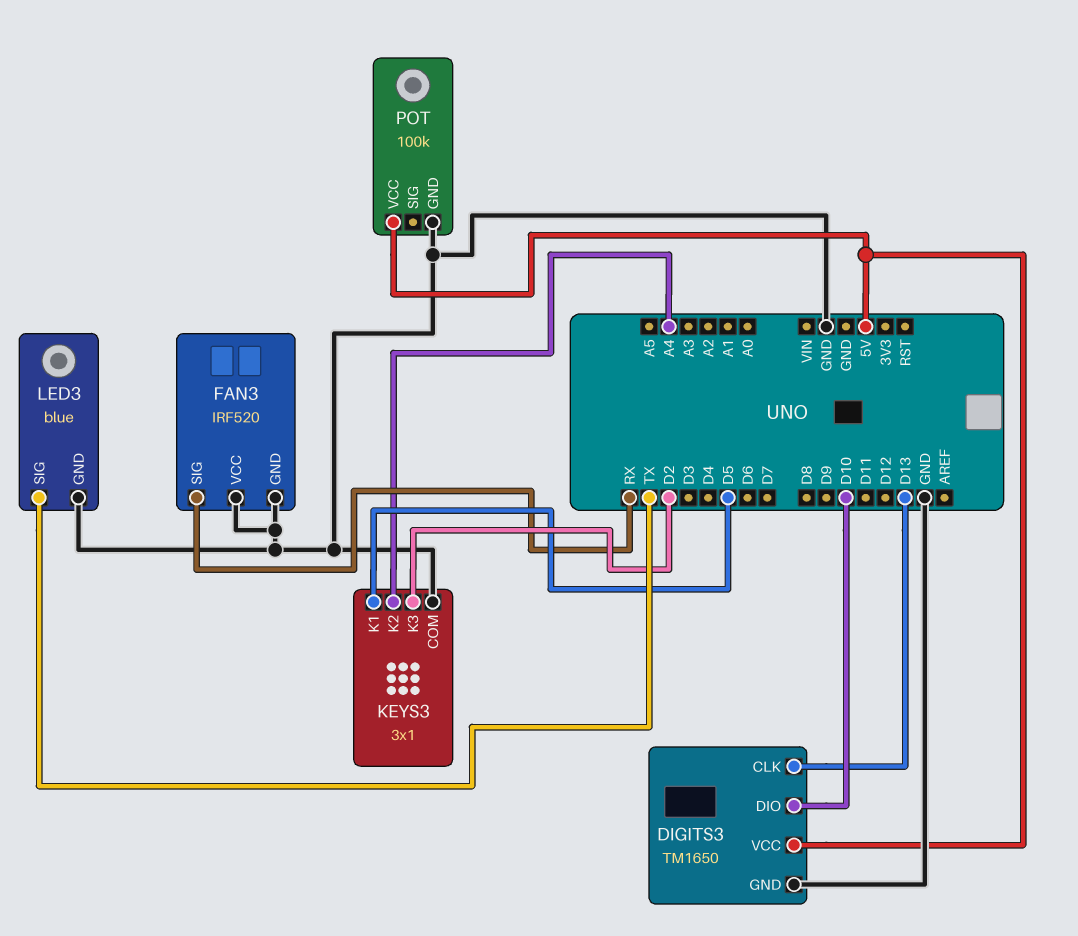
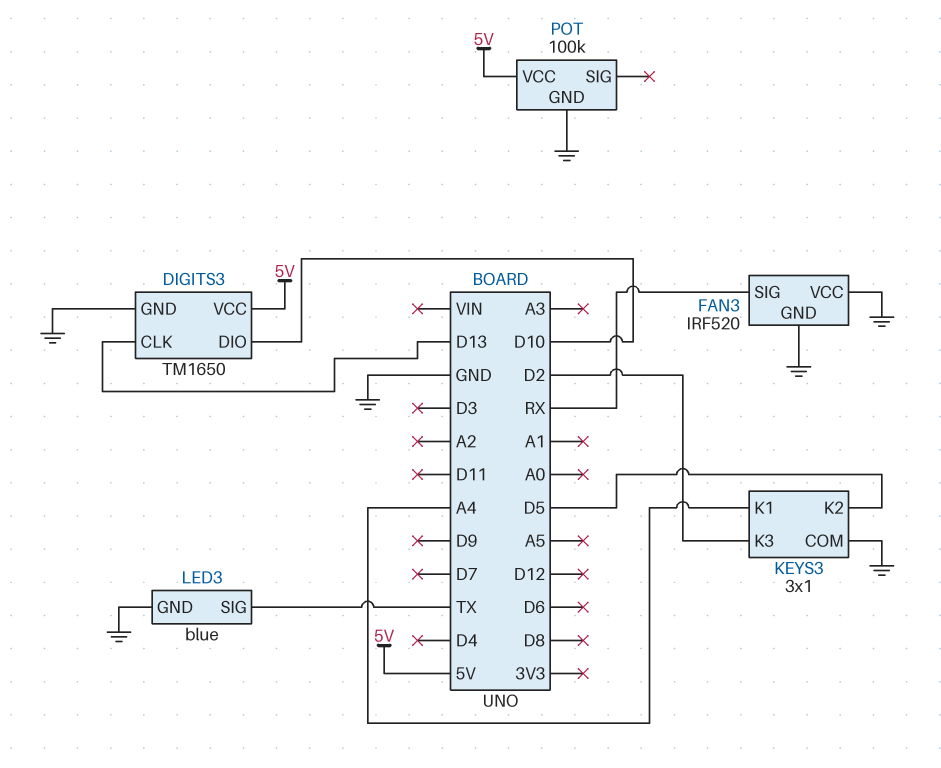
KEYS3 pin K1: D5 -> A4
KEYS3 pin K2: A4 -> D5

